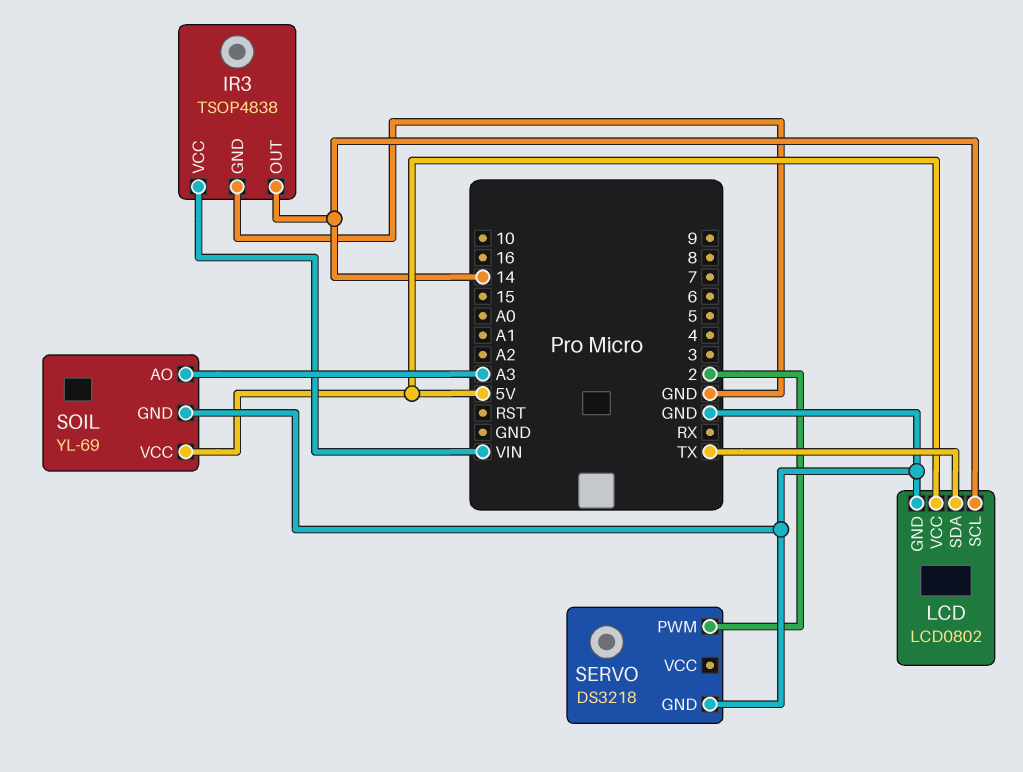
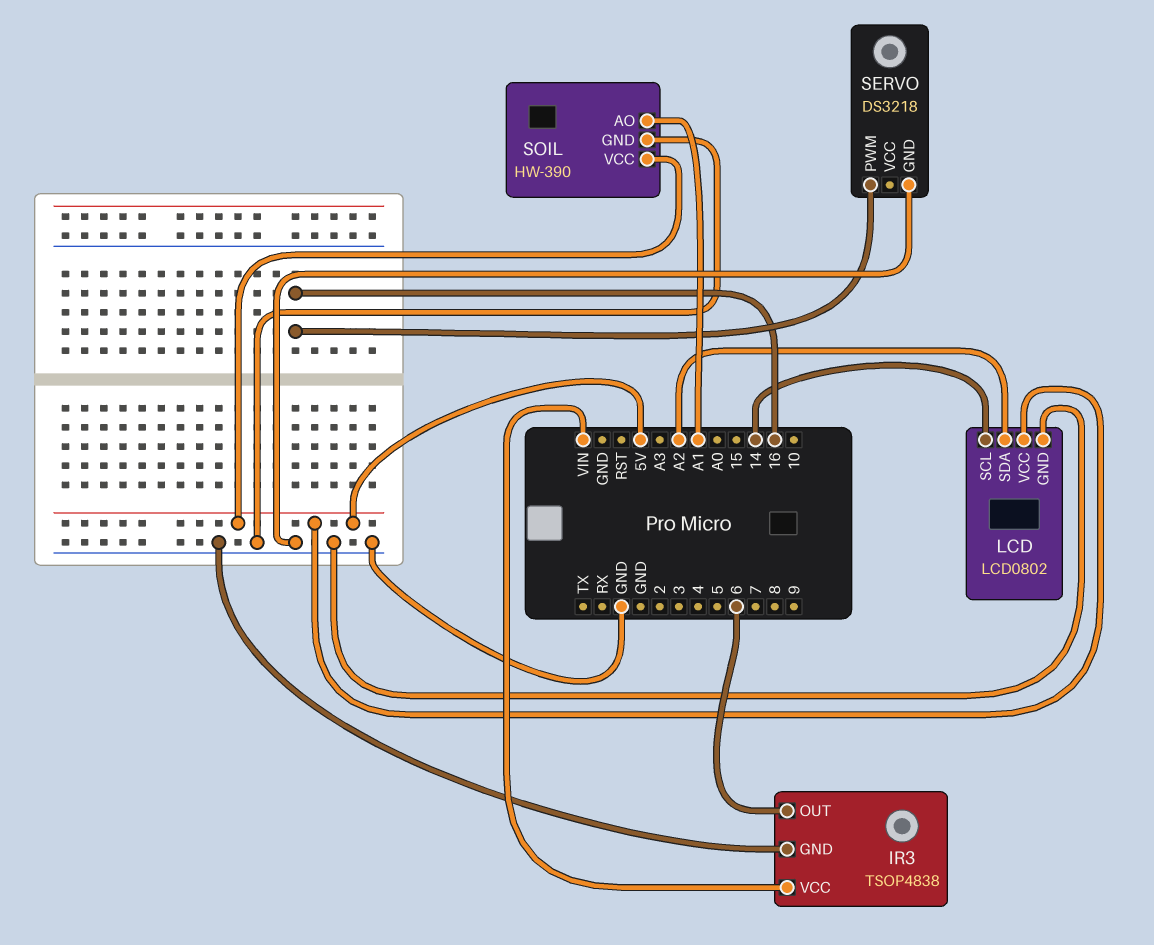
IR3 pin OUT: 14 -> 6
LCD pin SDA: TX -> A2
SERVO pin PWM: 2 -> 16
SOIL: YL-69 -> HW-390
SOIL pin AO: A3 -> A1

